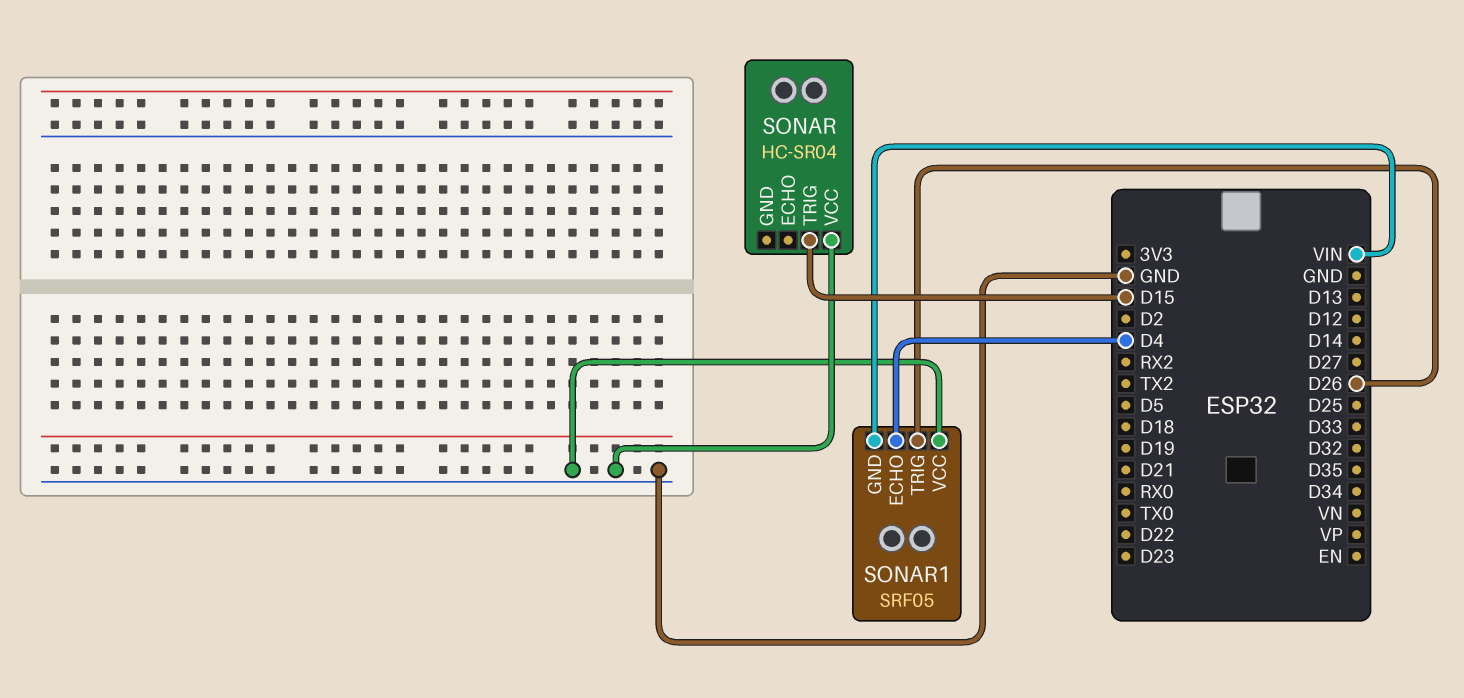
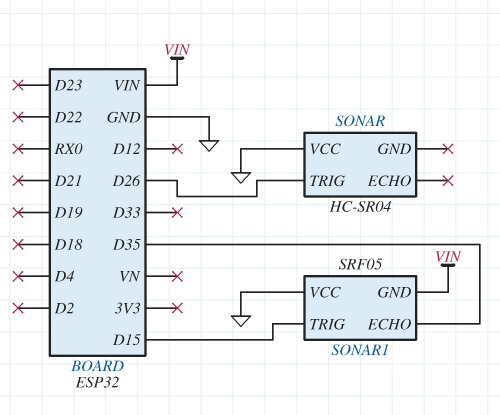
SONAR pin TRIG: D15 -> D26
SONAR1 pin ECHO: D4 -> D35
SONAR1 pin TRIG: D26 -> D15

